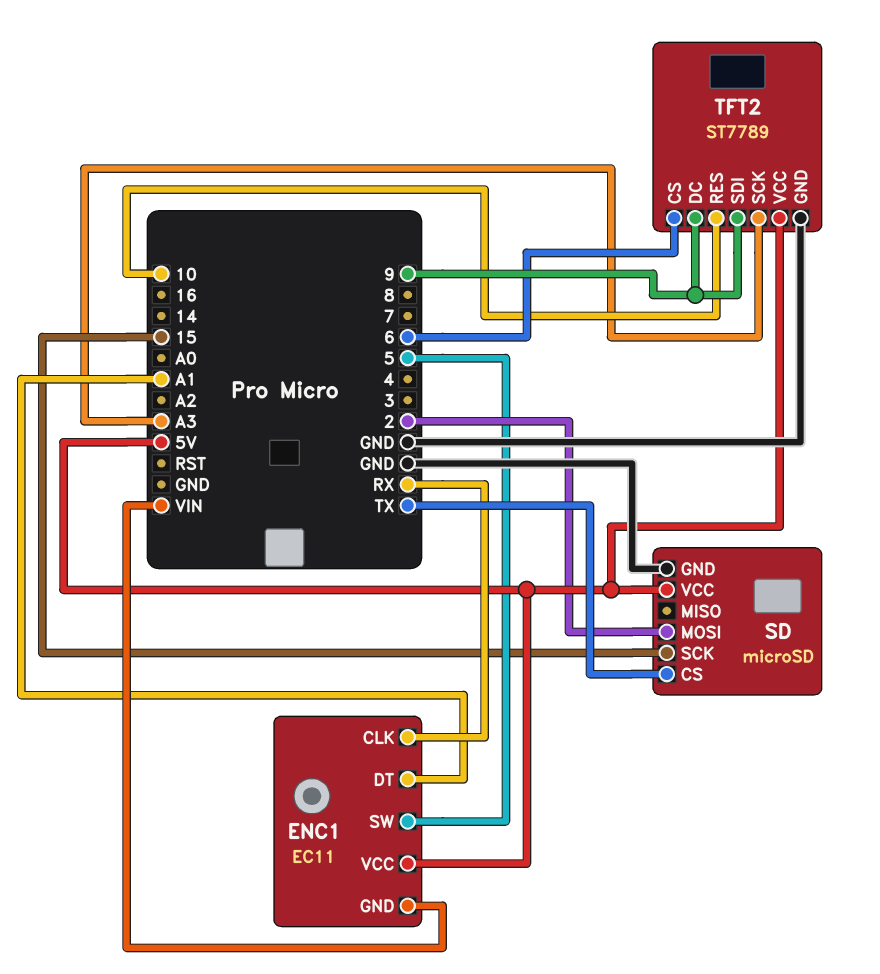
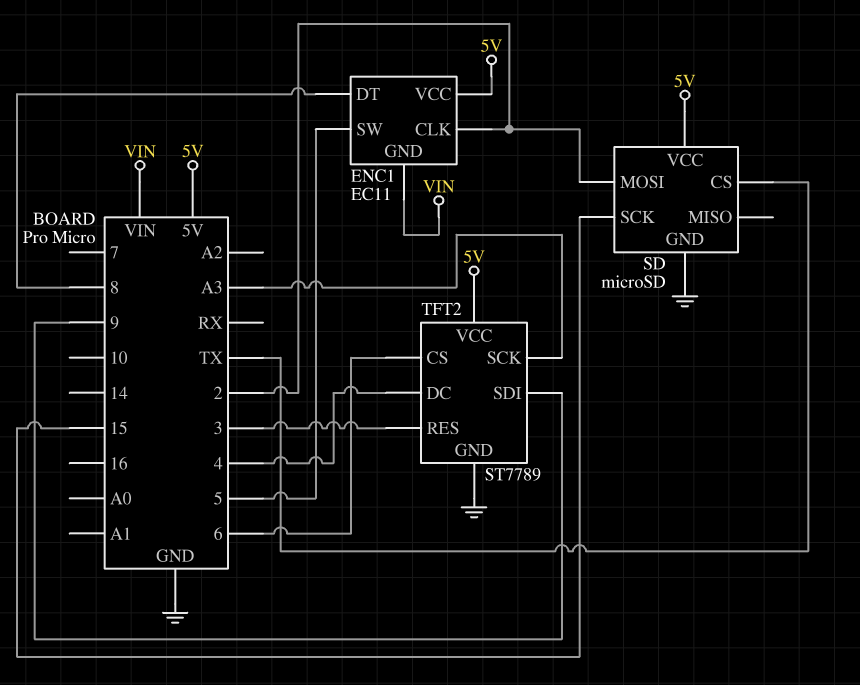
ENC1 pin CLK: RX -> 2
ENC1 pin DT: A1 -> 8
TFT2 pin DC: 9 -> 4
TFT2 pin RES: 10 -> 3

